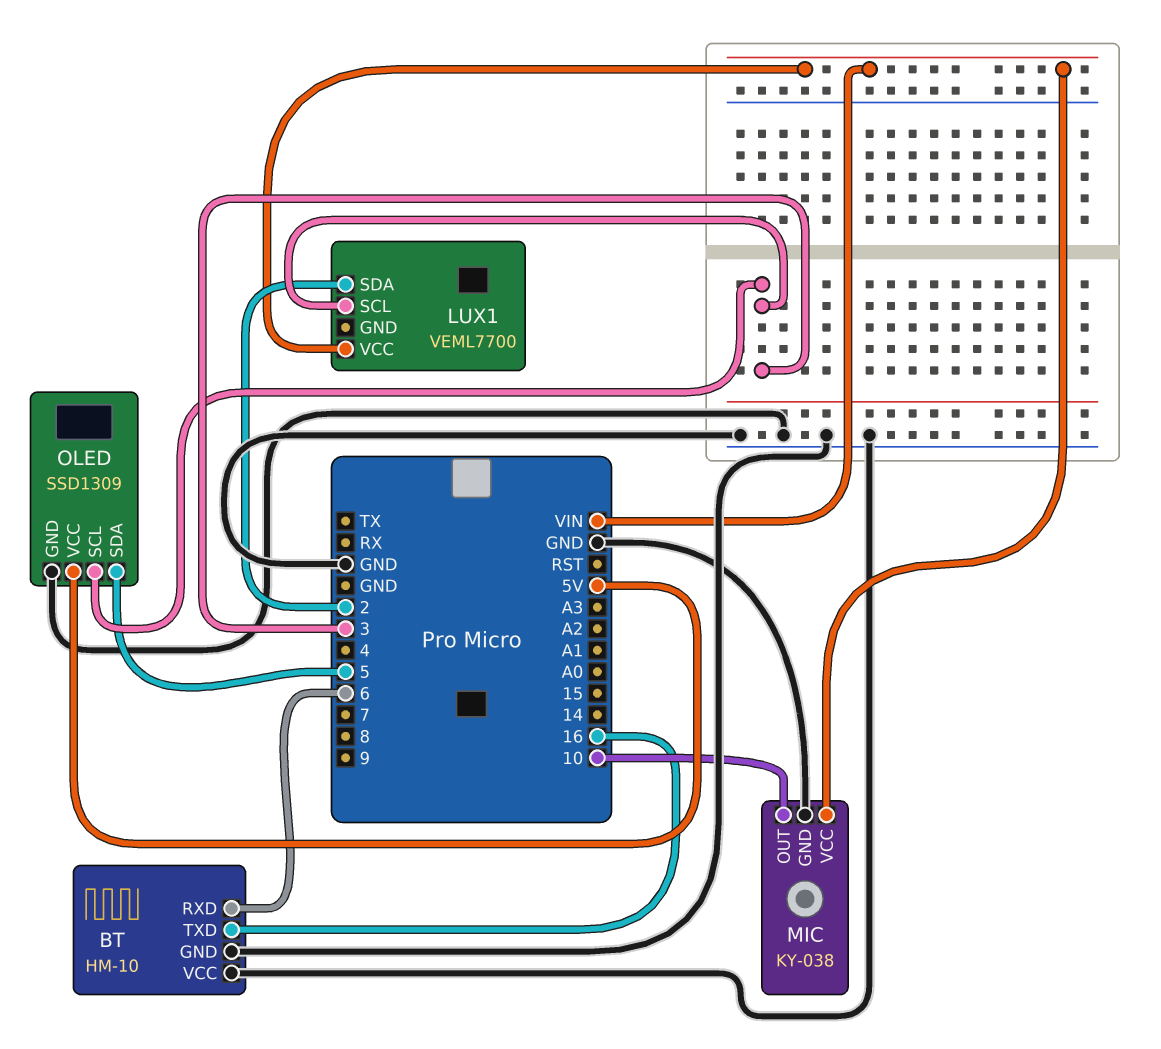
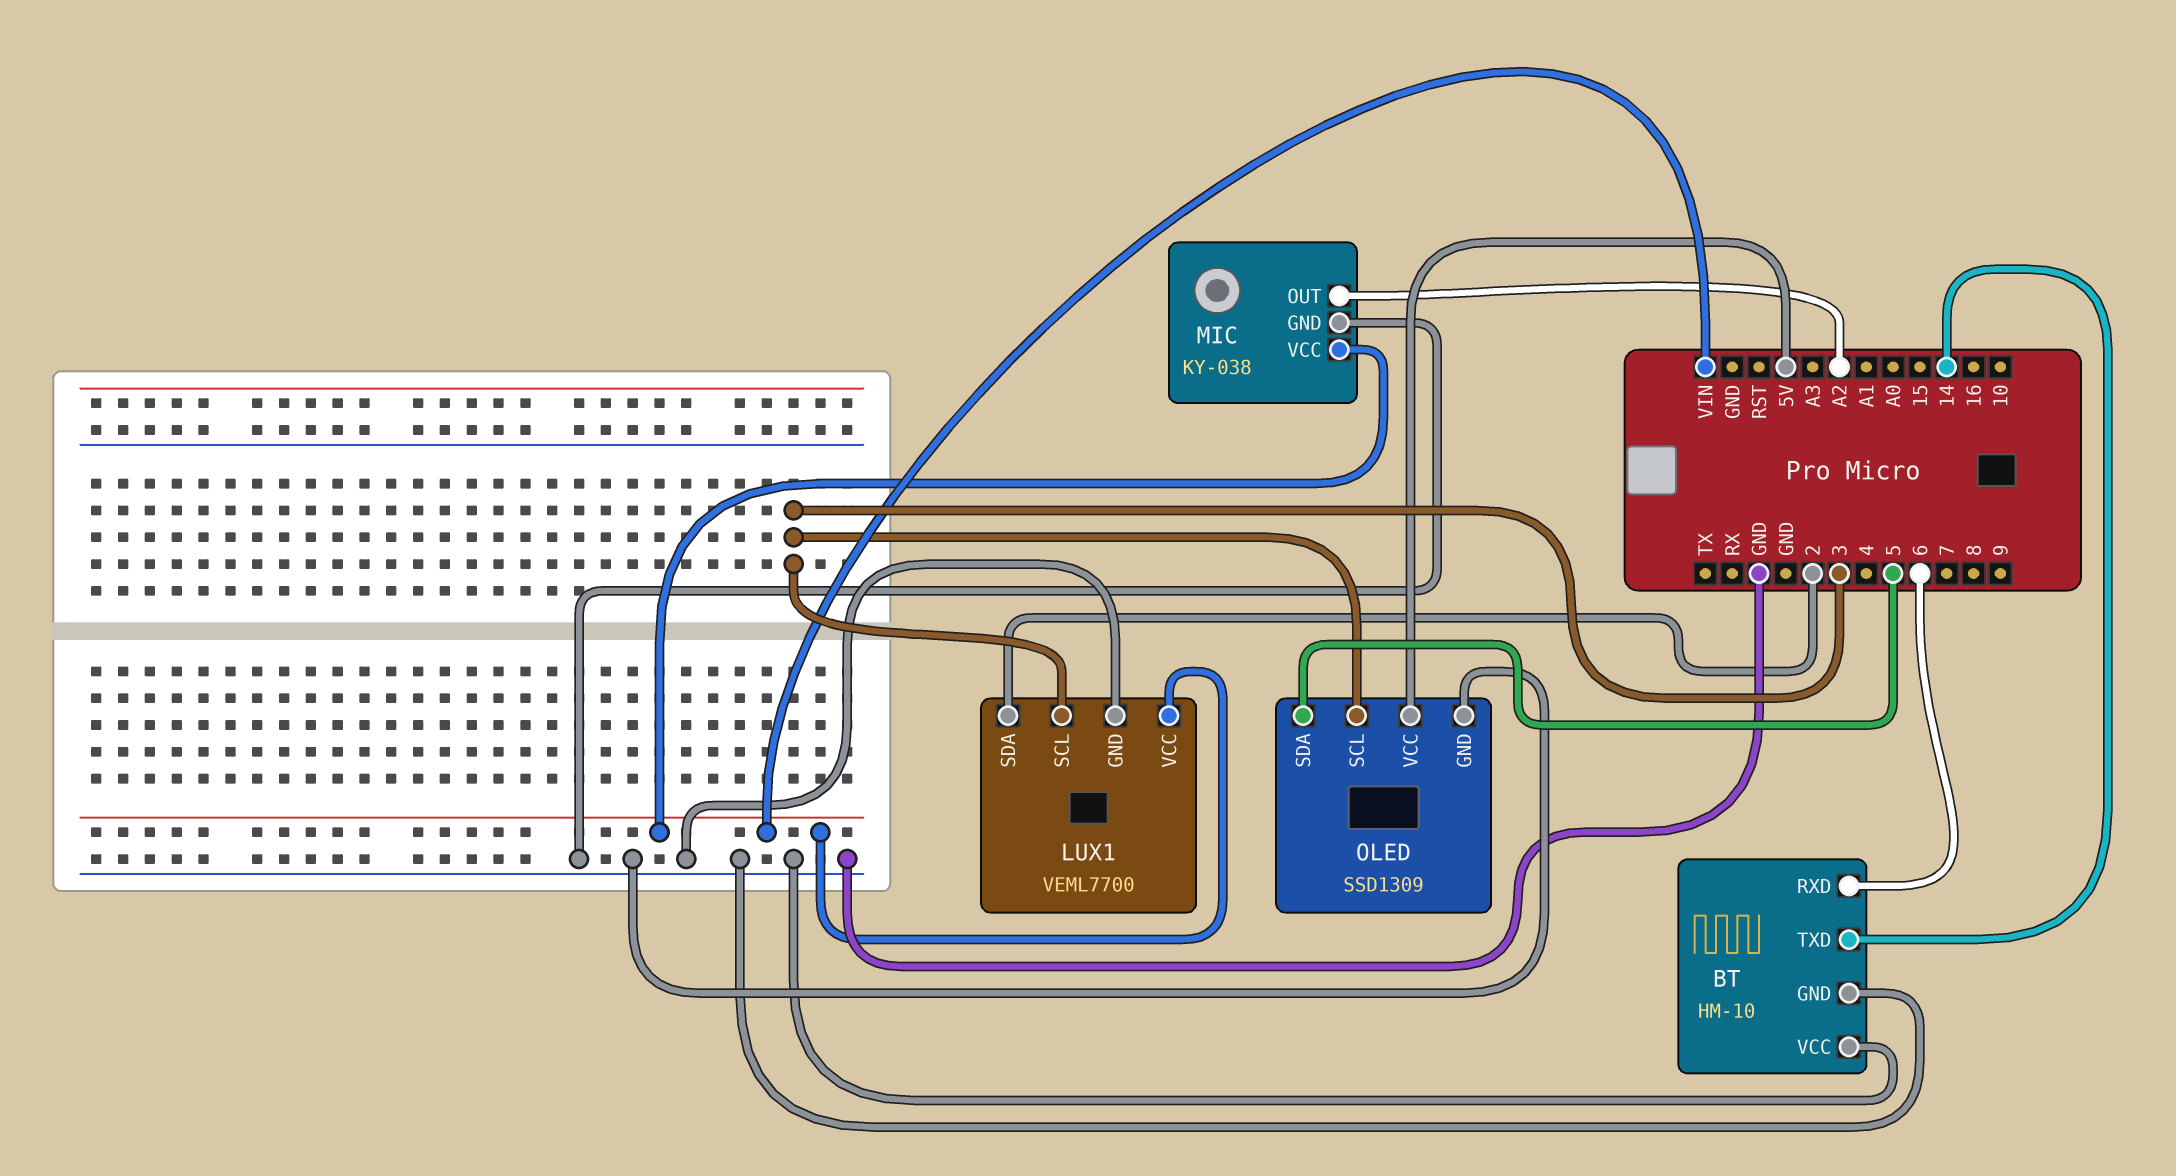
BT pin TXD: 16 -> 14
LUX1 pin GND: none -> GND
MIC pin OUT: 10 -> A2

